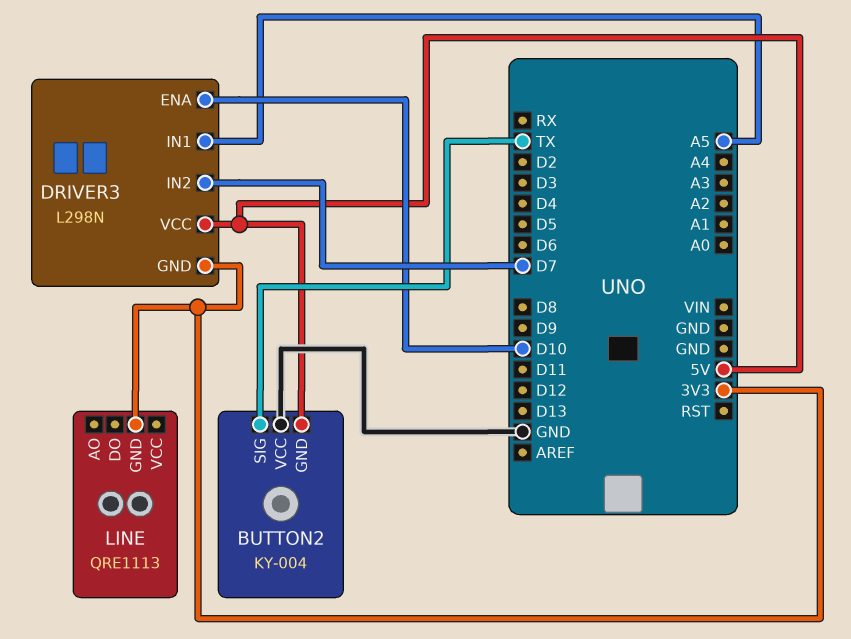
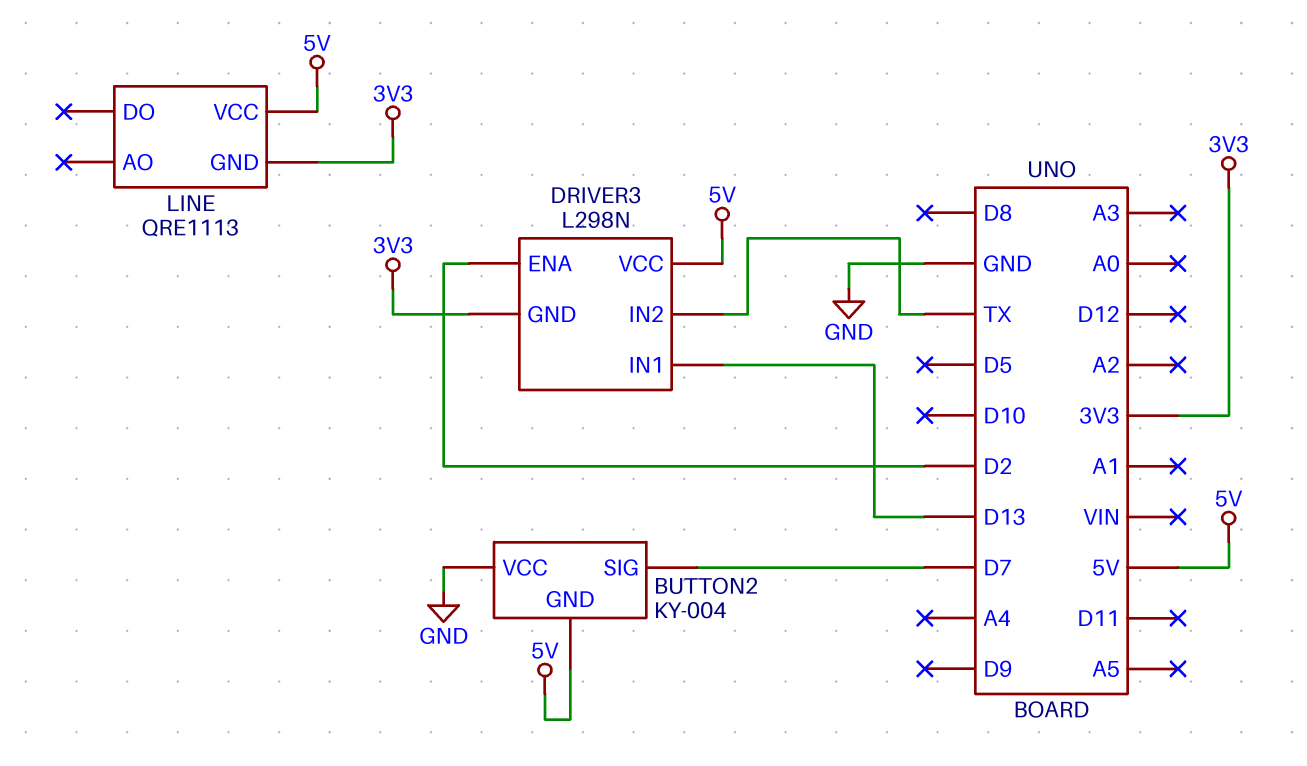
BUTTON2 pin SIG: TX -> D7
DRIVER3 pin ENA: D10 -> D2
DRIVER3 pin IN1: A5 -> D13
DRIVER3 pin IN2: D7 -> TX
LINE pin VCC: none -> 5V

